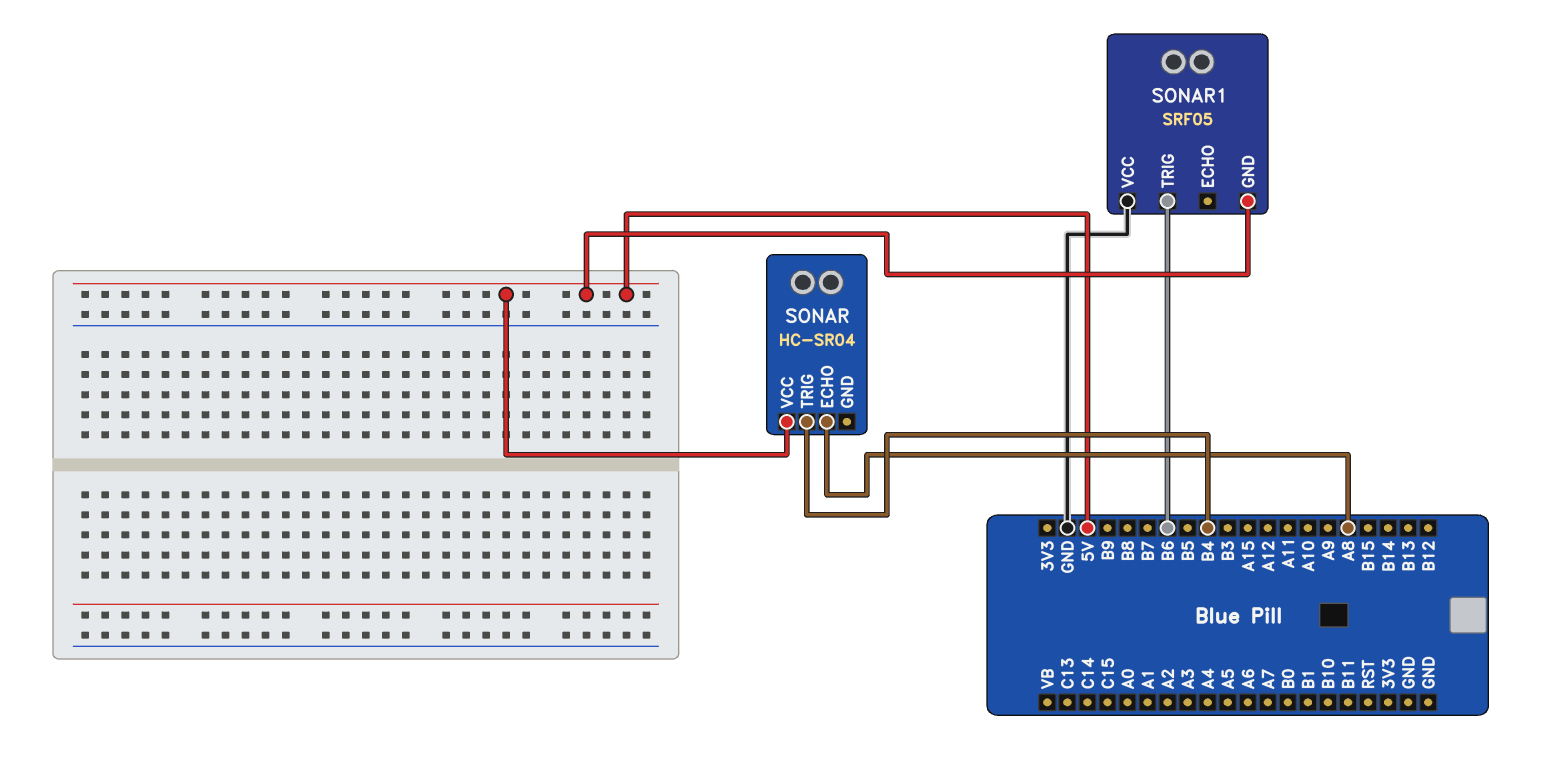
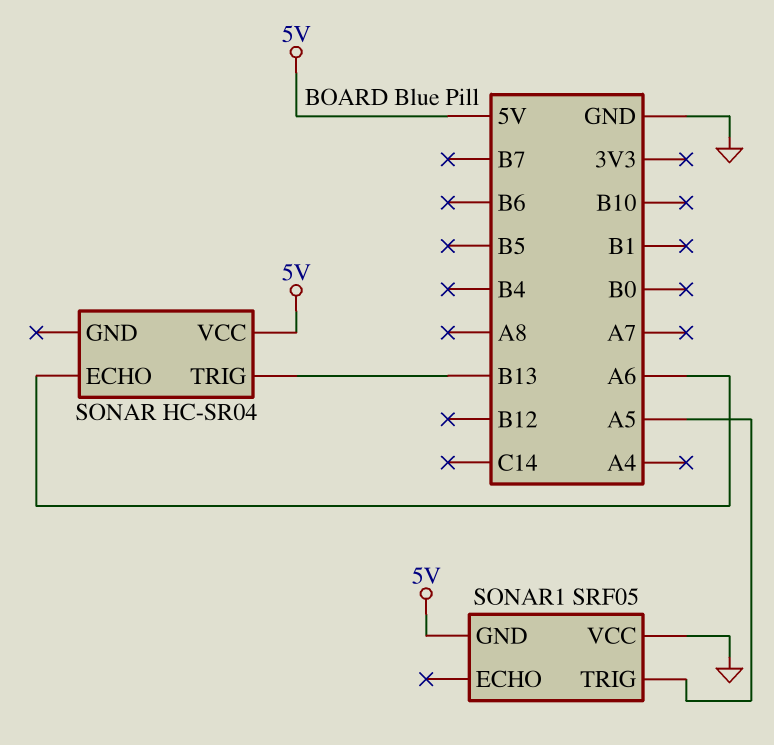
SONAR pin ECHO: A8 -> A6
SONAR pin TRIG: B4 -> B13
SONAR1 pin TRIG: B6 -> A5

